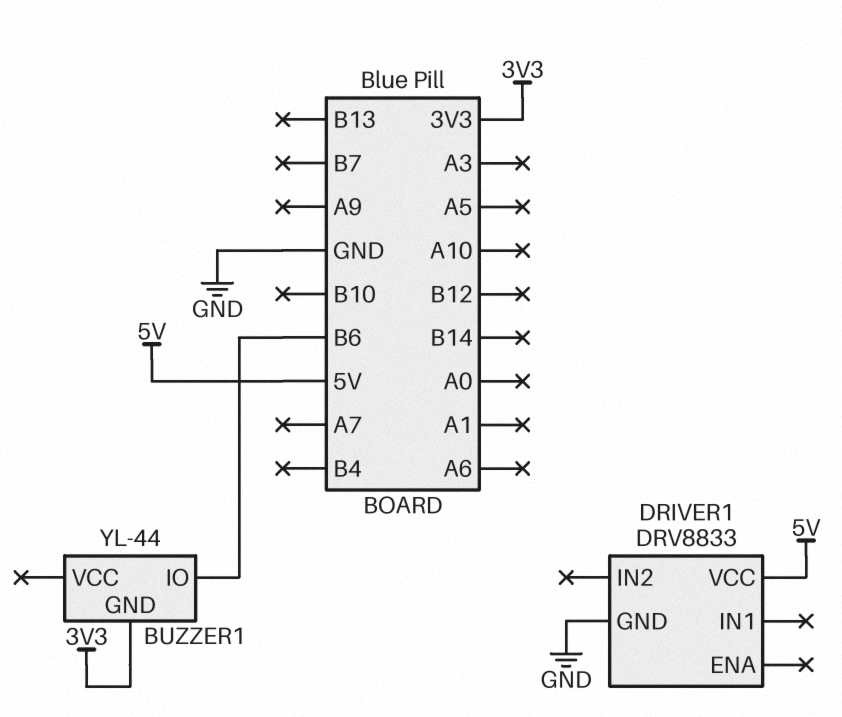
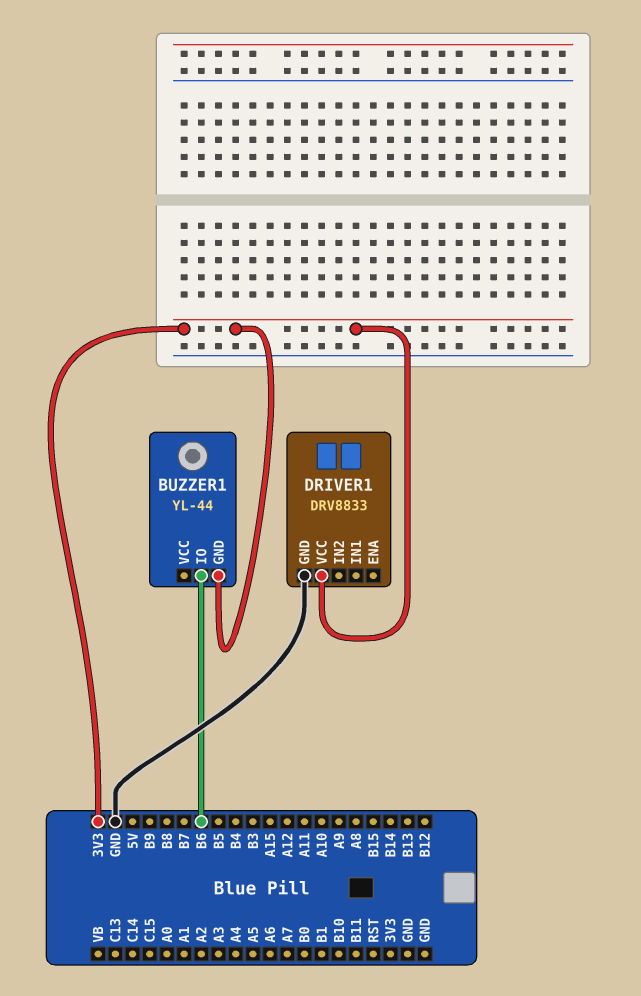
DRIVER1 pin VCC: 5V -> 3V3

